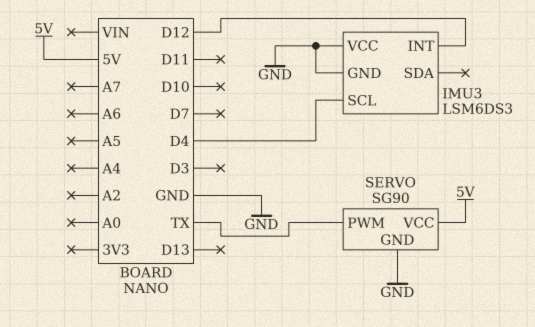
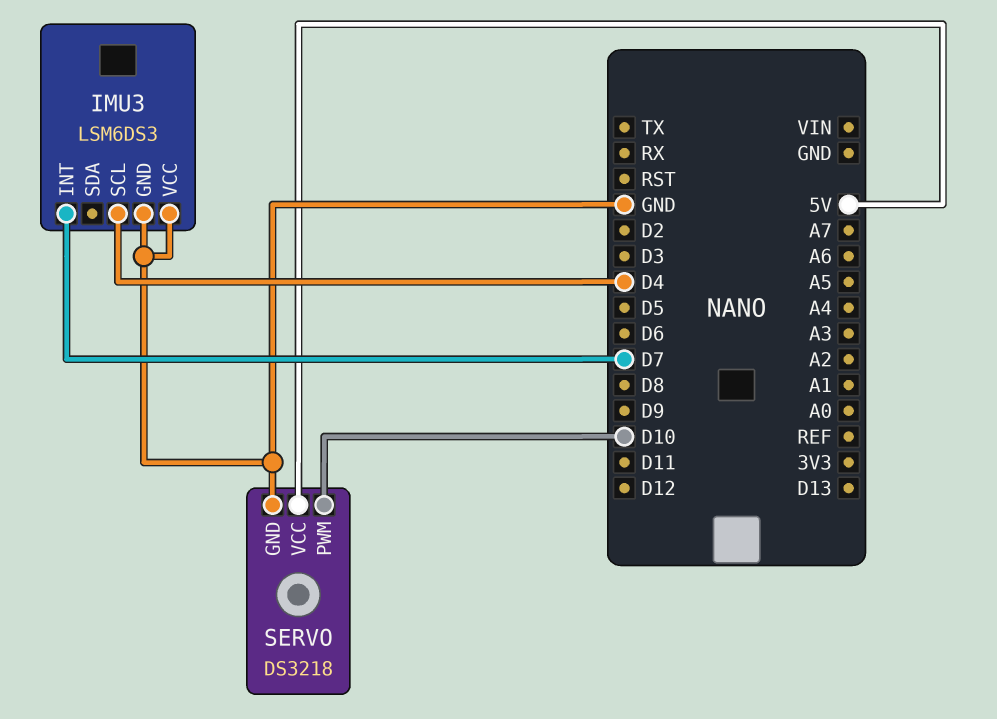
IMU3 pin INT: D12 -> D7
SERVO: SG90 -> DS3218
SERVO pin PWM: TX -> D10

